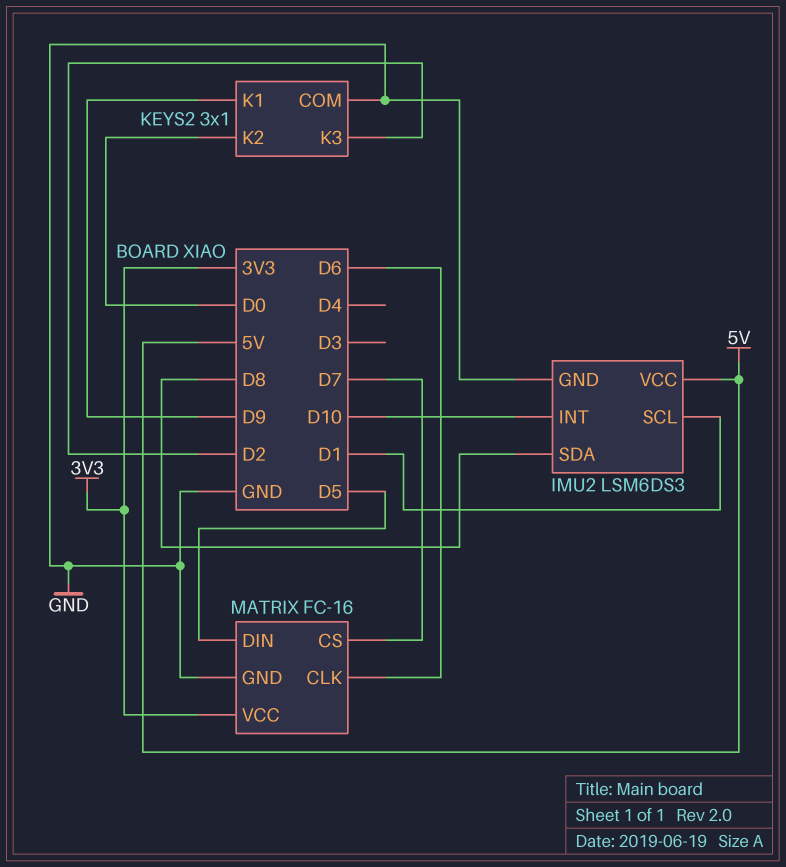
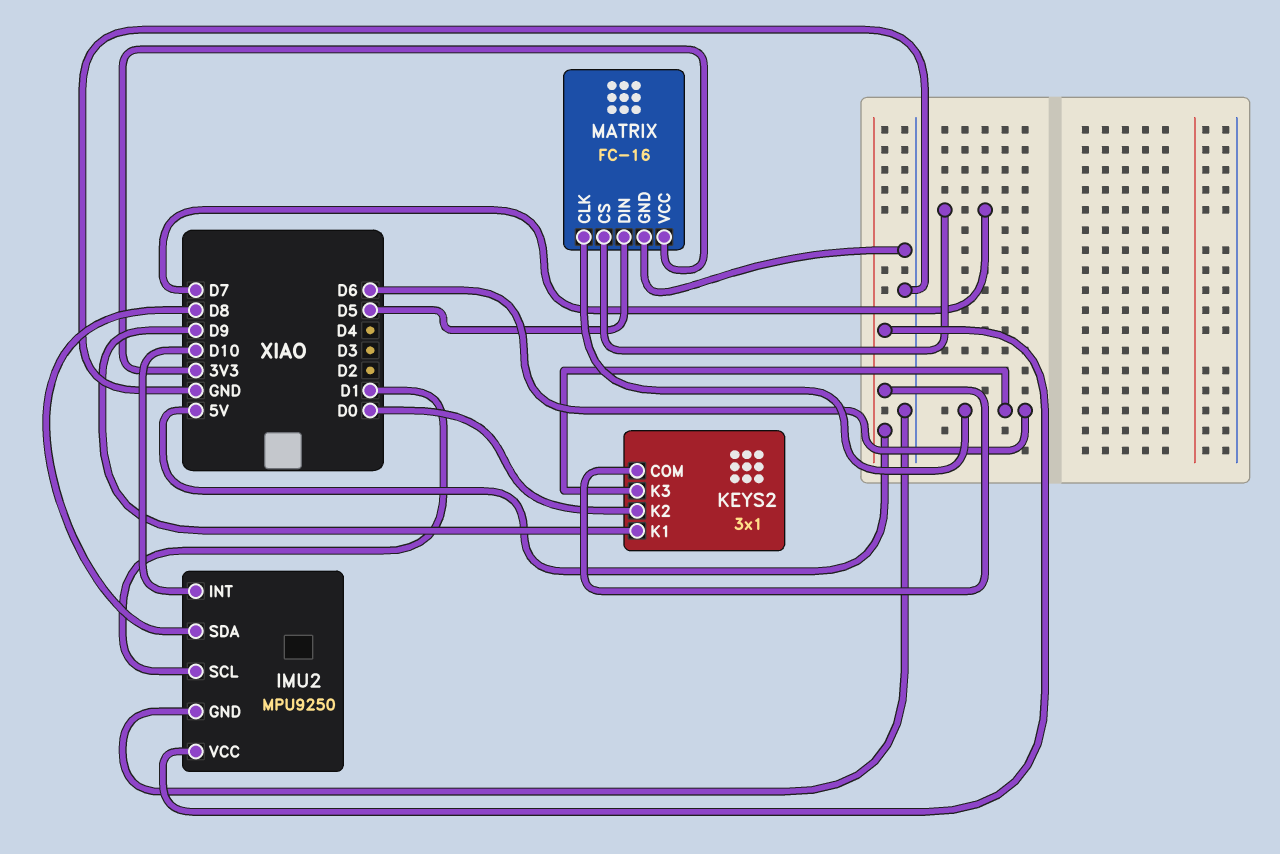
IMU2: LSM6DS3 -> MPU9250
KEYS2 pin COM: GND -> 5V
KEYS2 pin K3: D2 -> D6

